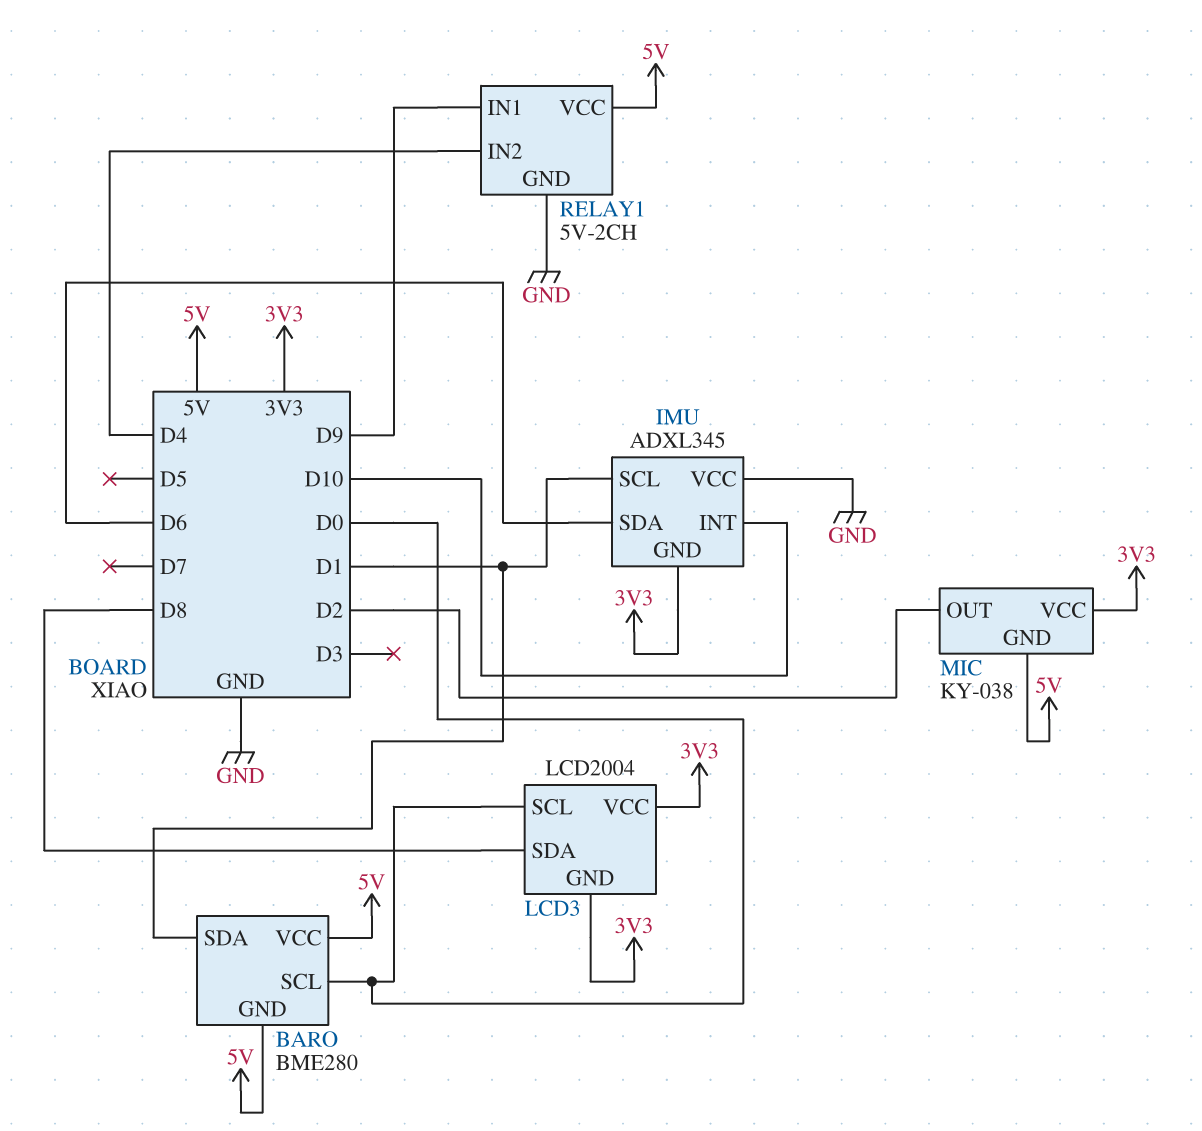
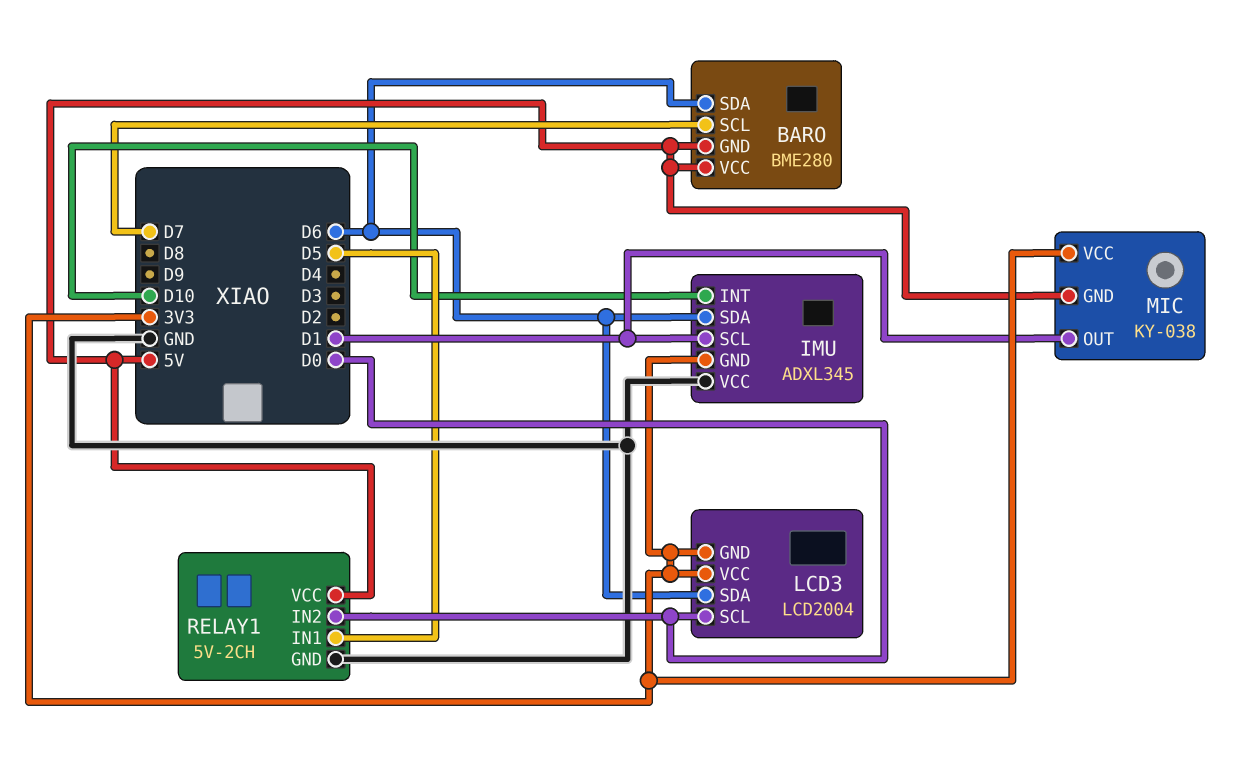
BARO pin SCL: D0 -> D7
BARO pin SDA: D1 -> D6
LCD3 pin SDA: D8 -> D6
MIC pin OUT: D2 -> D1
RELAY1 pin IN1: D9 -> D5
RELAY1 pin IN2: D4 -> D0

